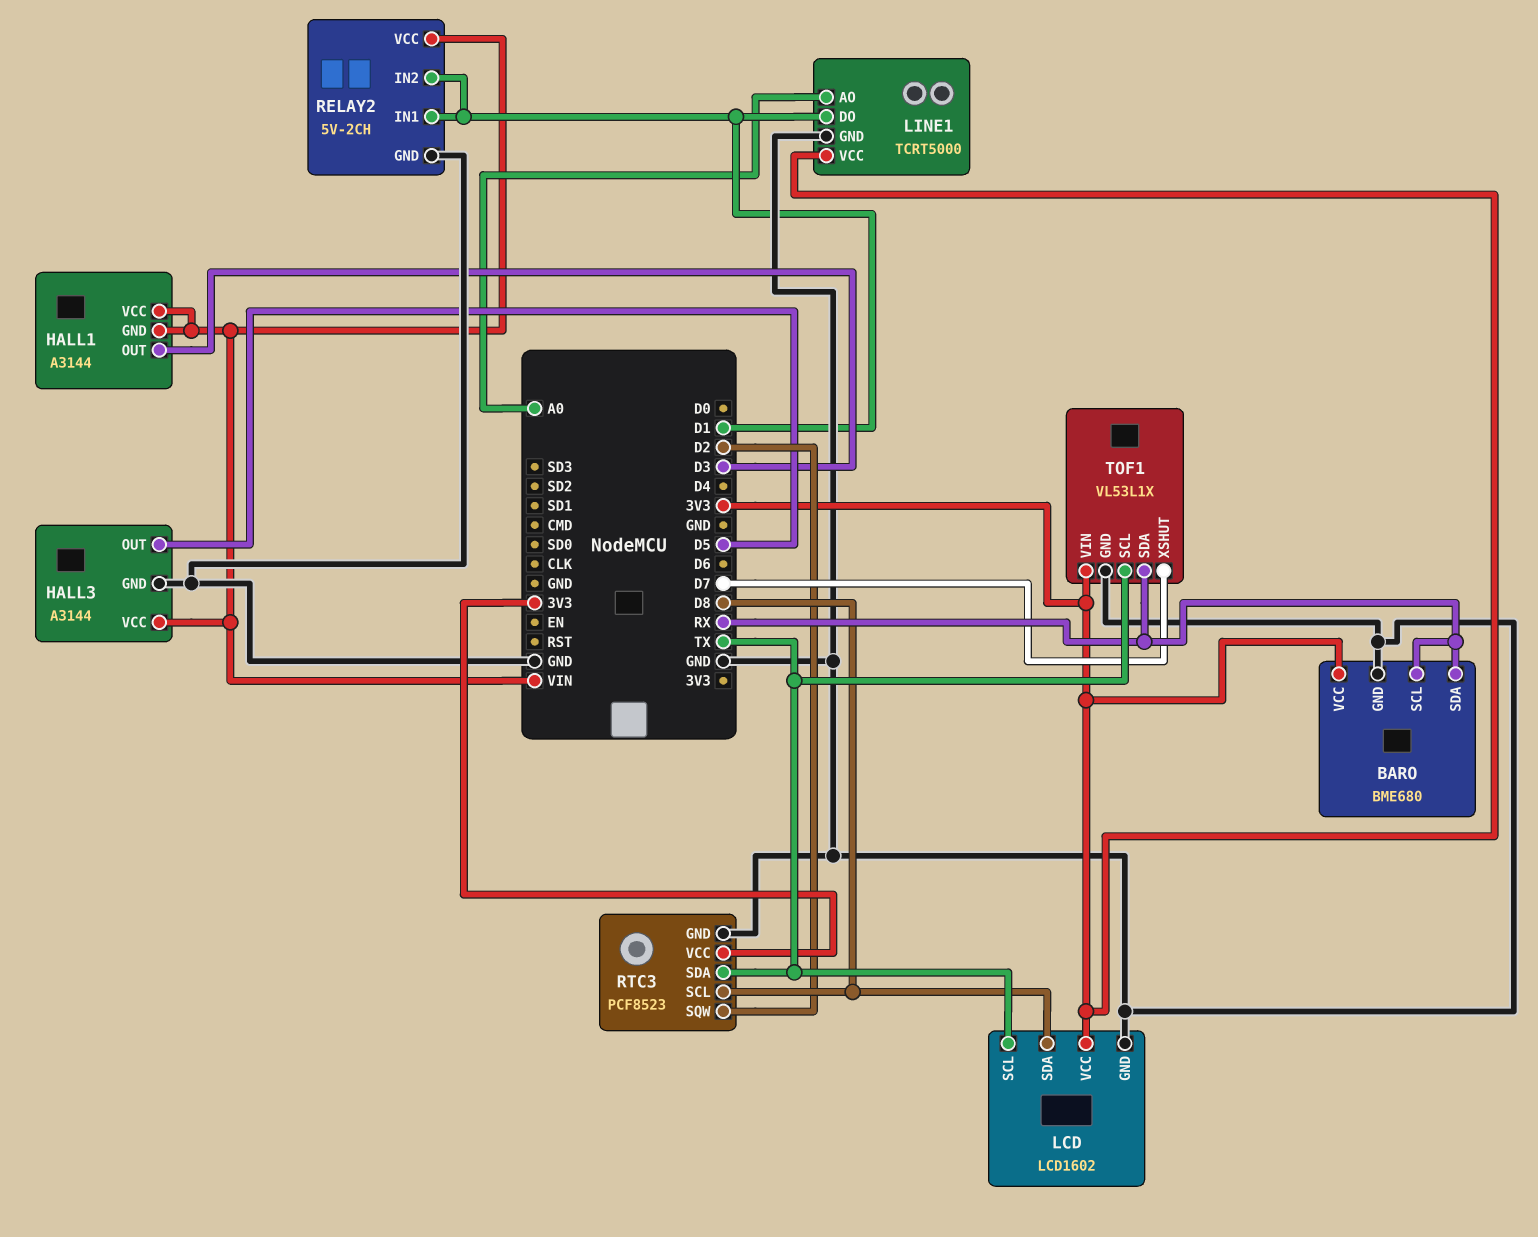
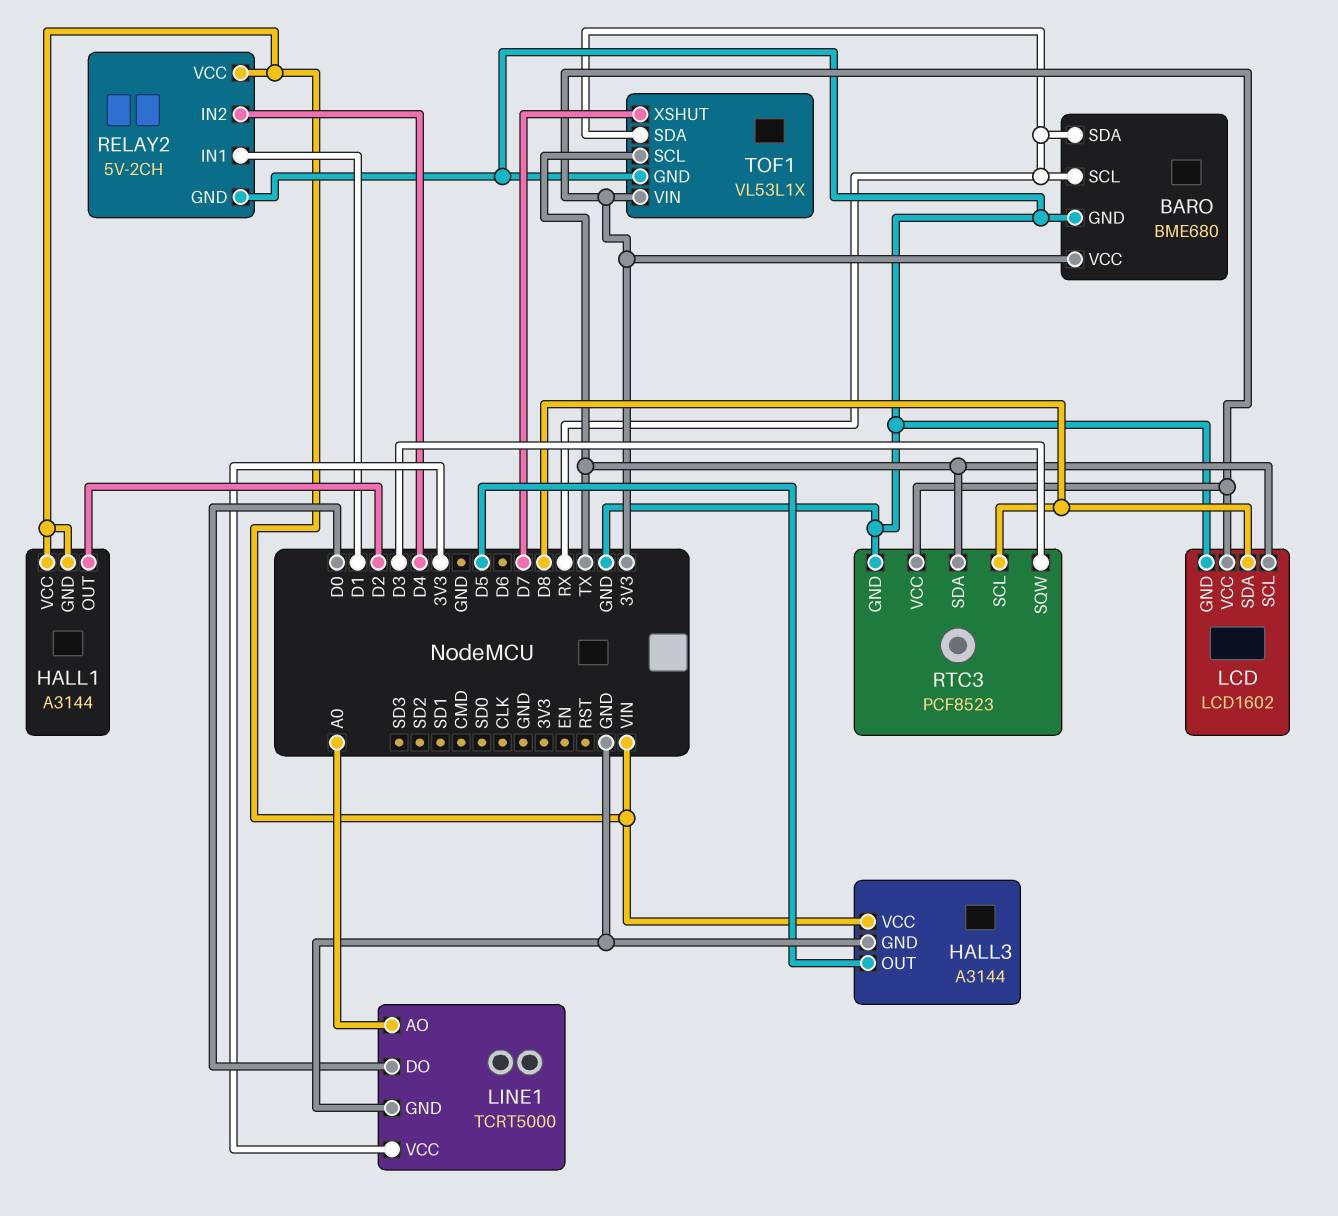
HALL1 pin OUT: D3 -> D2
LINE1 pin DO: D1 -> D0
RELAY2 pin IN2: D1 -> D4
RTC3 pin SQW: D2 -> D3

